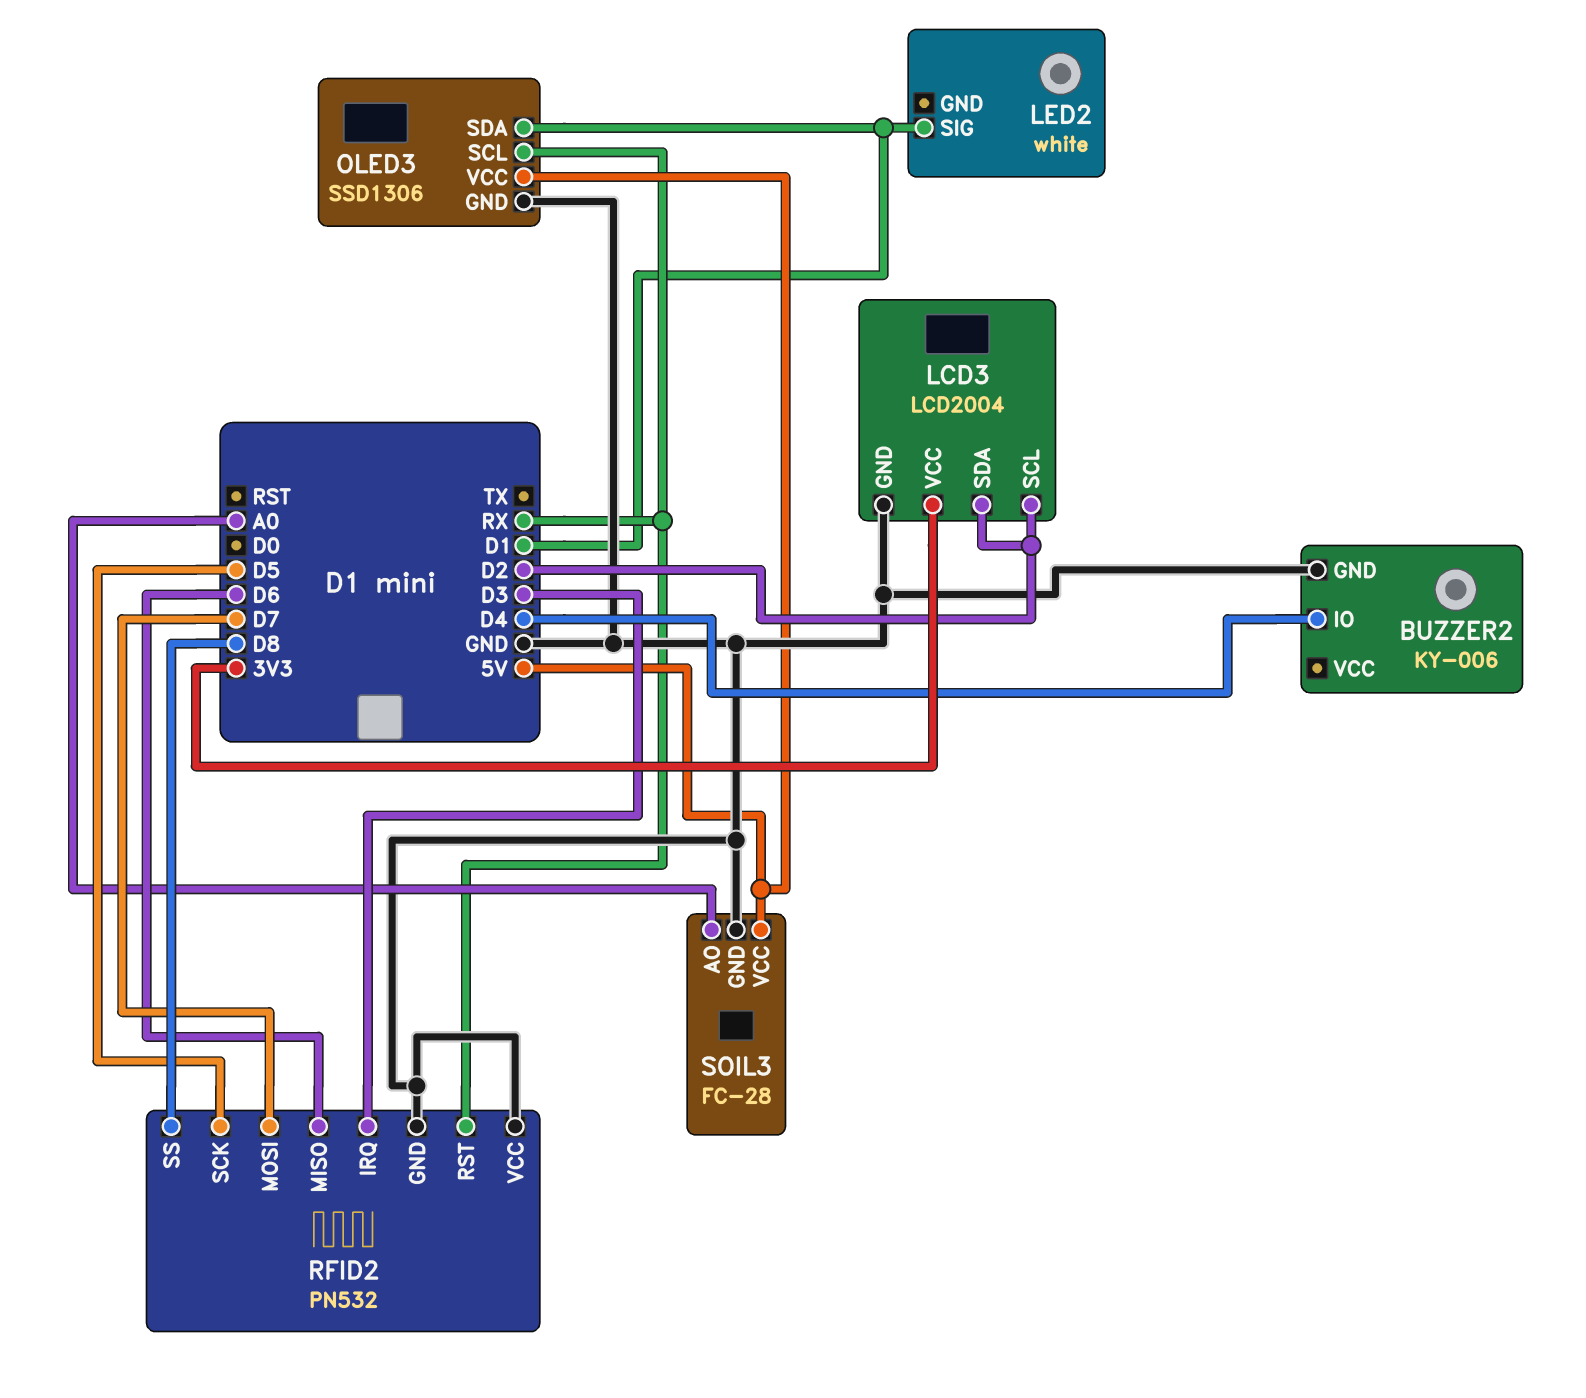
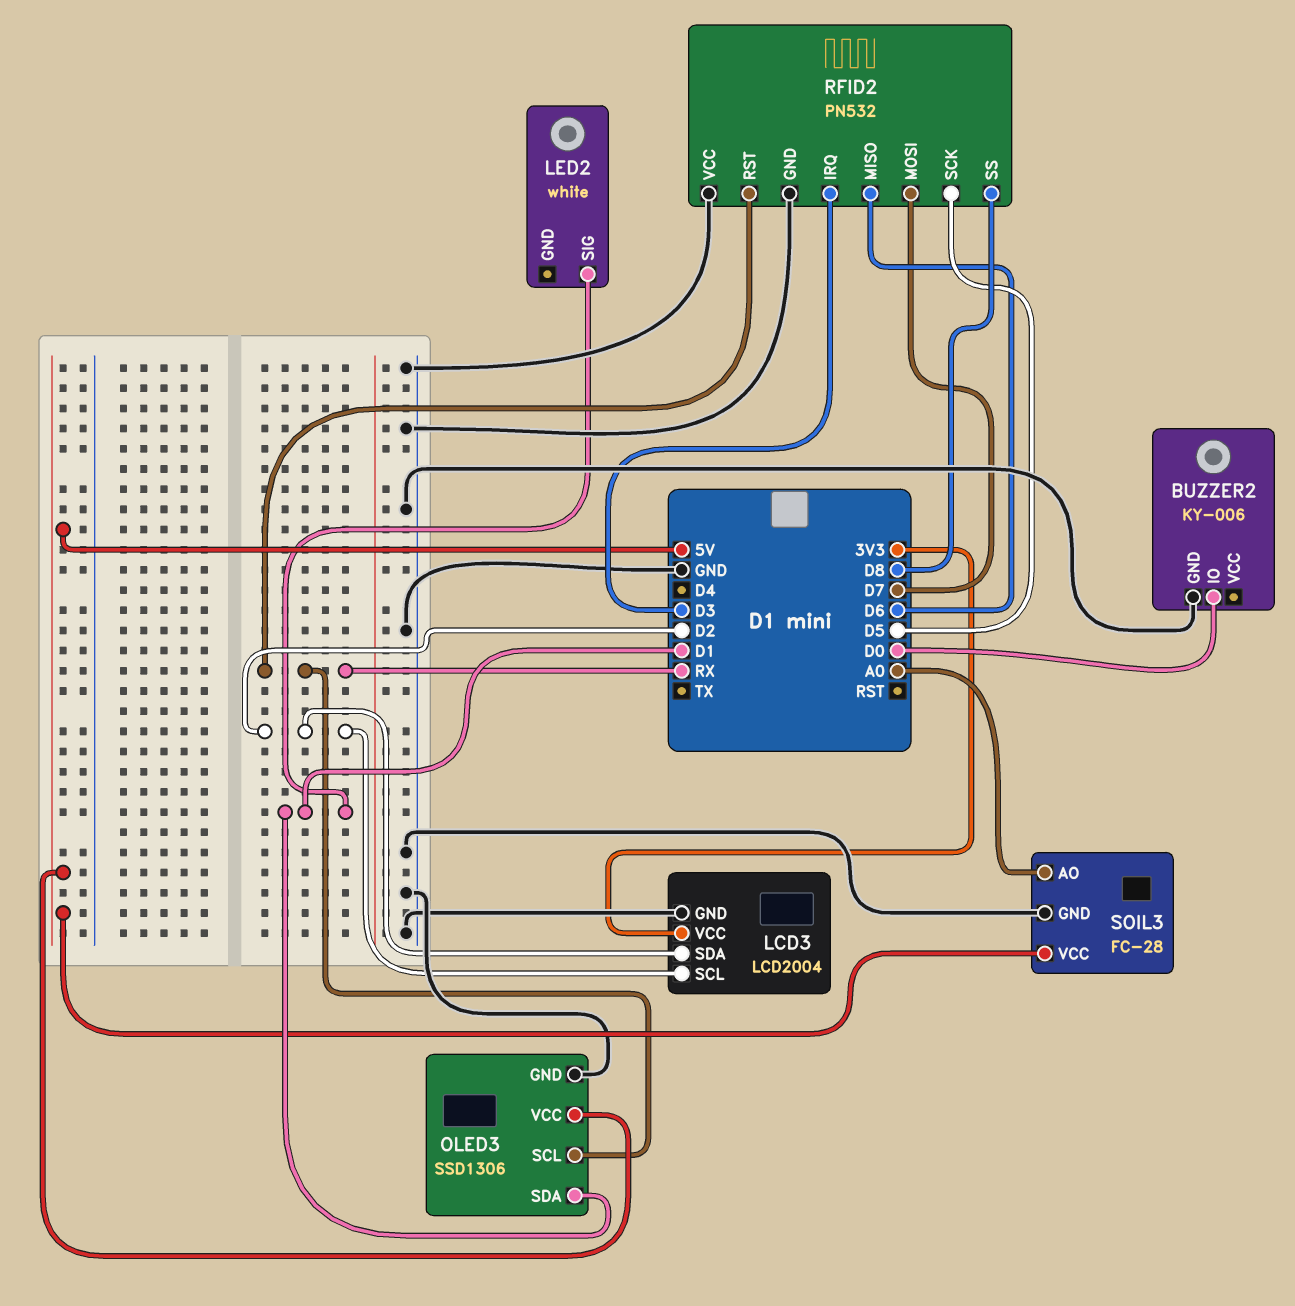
BUZZER2 pin IO: D4 -> D0

